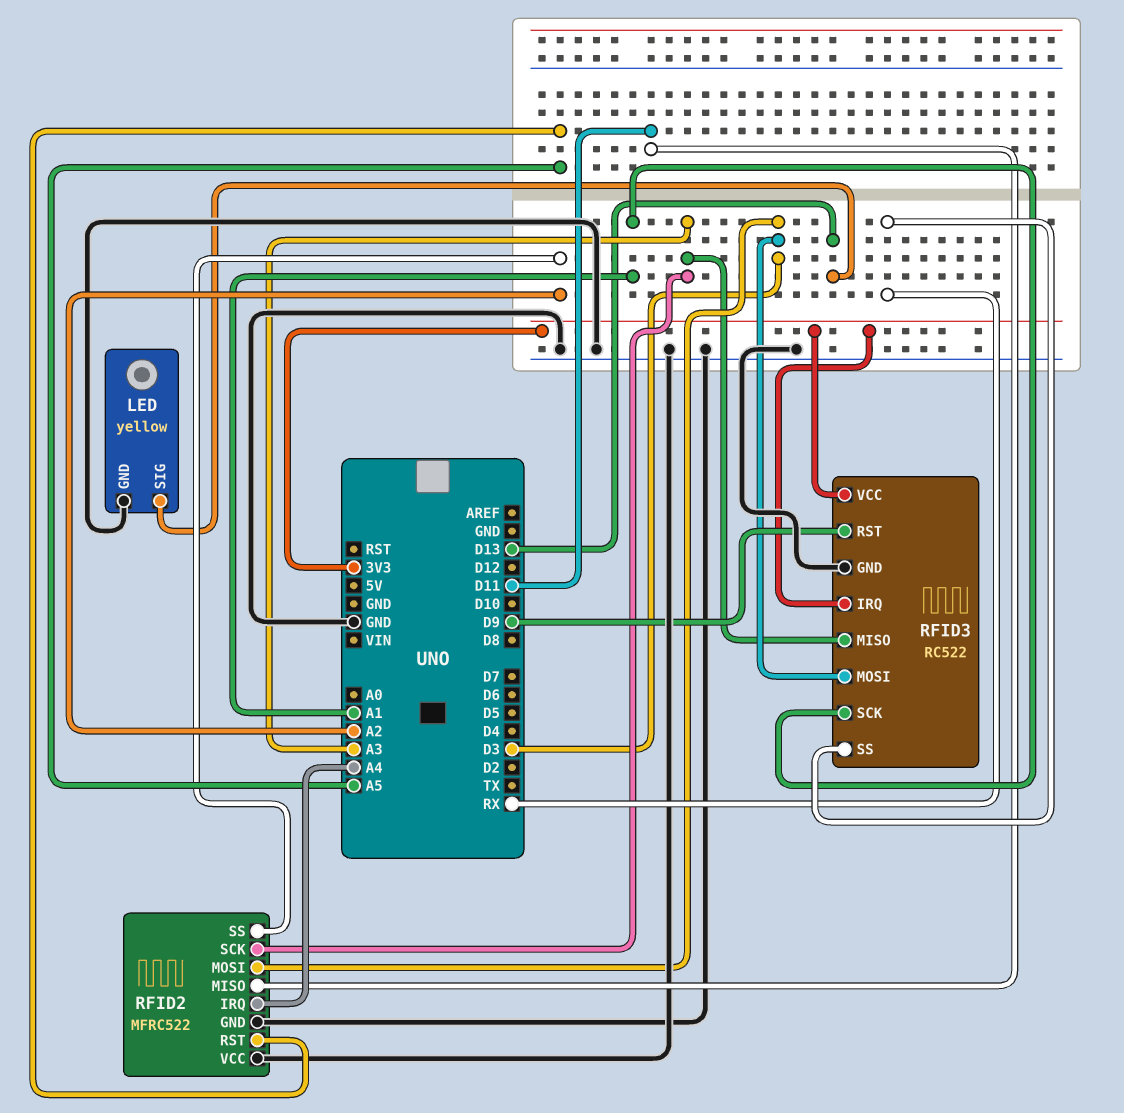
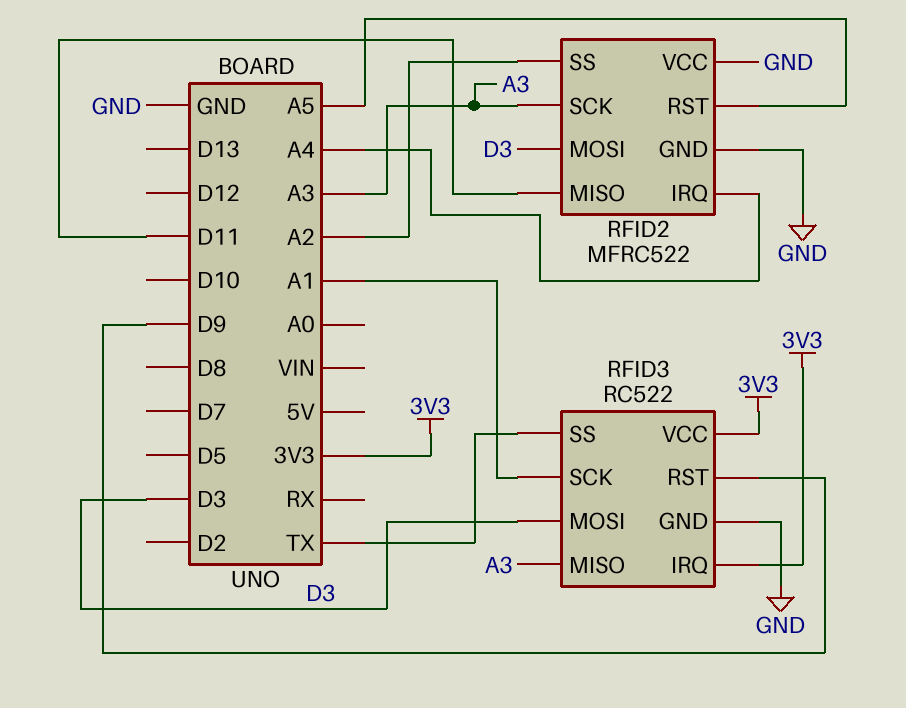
LED: yellow -> none
LED pin GND: GND -> none
LED pin SIG: D13 -> none
RFID3 pin SS: RX -> TX

